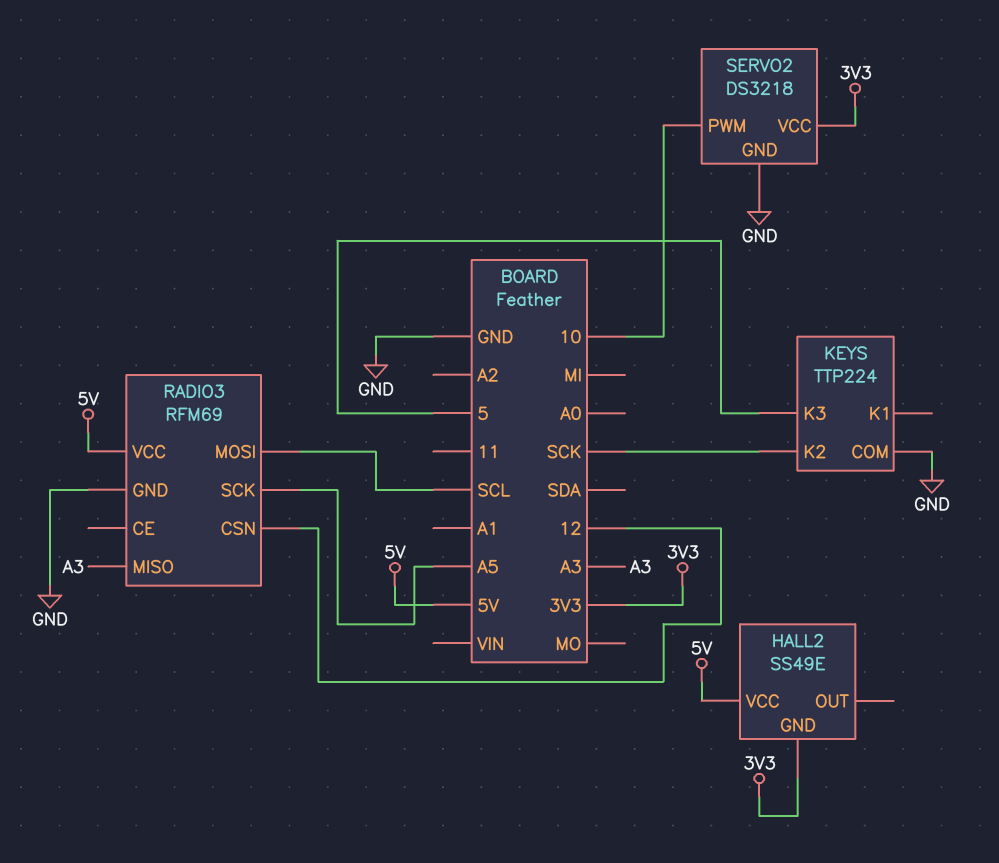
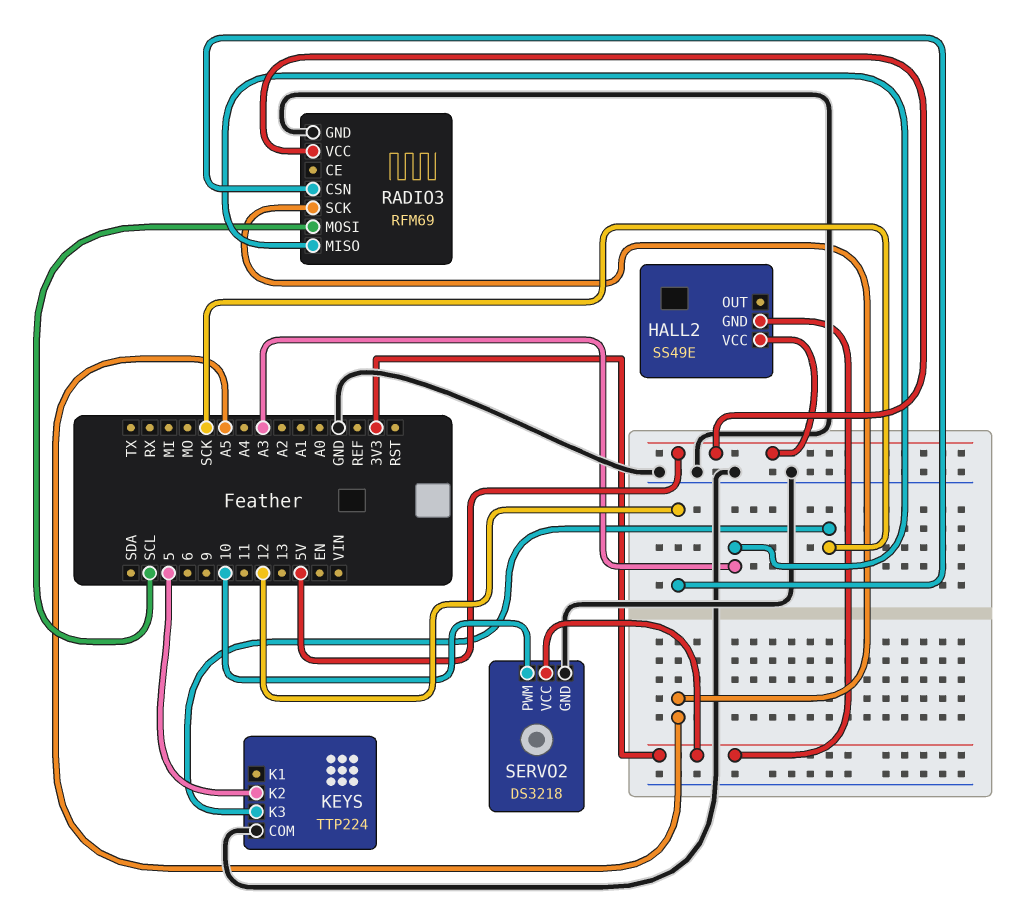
KEYS pin K2: SCK -> 5
KEYS pin K3: 5 -> SCK

